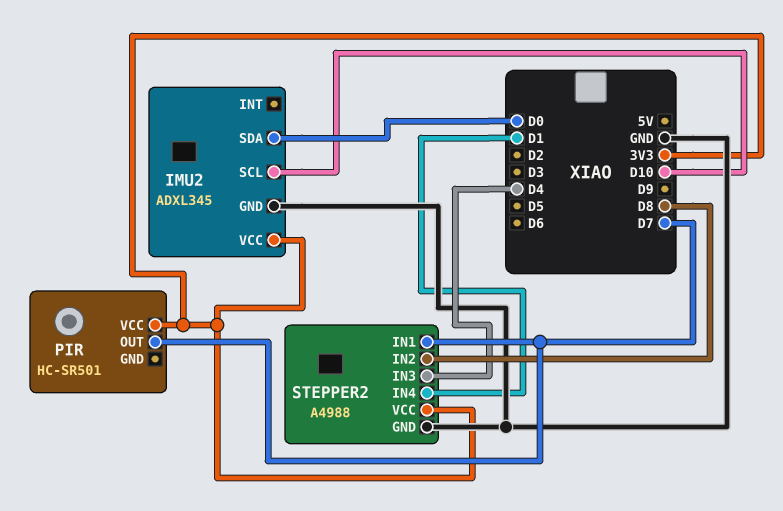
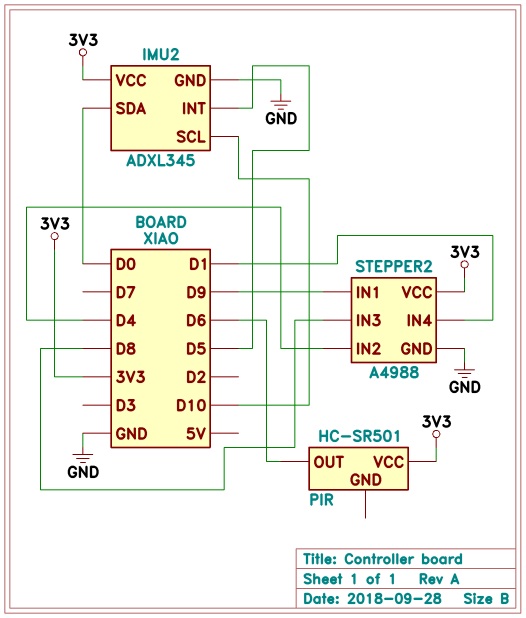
IMU2 pin INT: none -> D5
PIR pin OUT: D7 -> D6
STEPPER2 pin IN1: D7 -> D9
STEPPER2 pin IN2: D8 -> D4
STEPPER2 pin IN3: D4 -> D8

